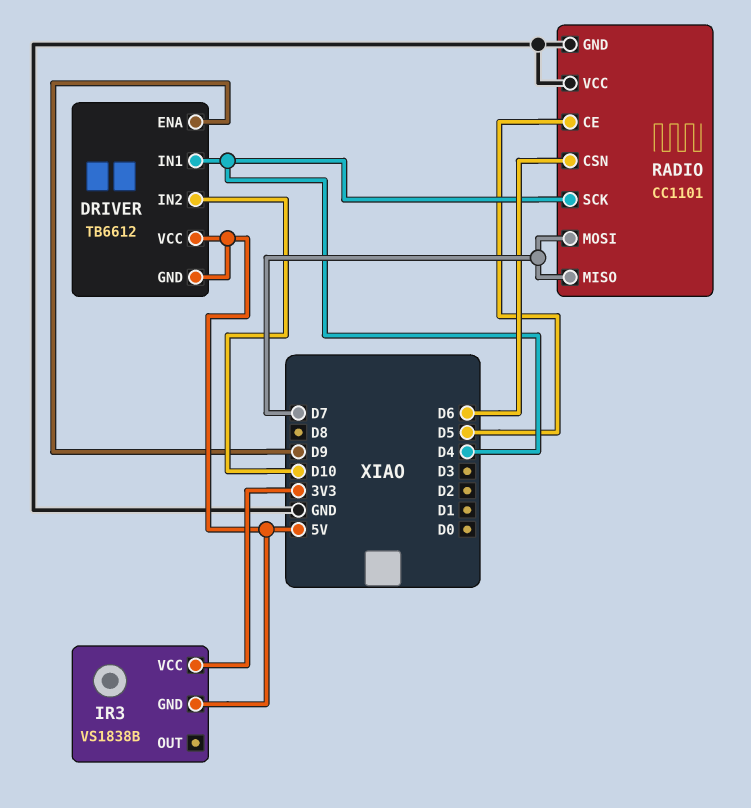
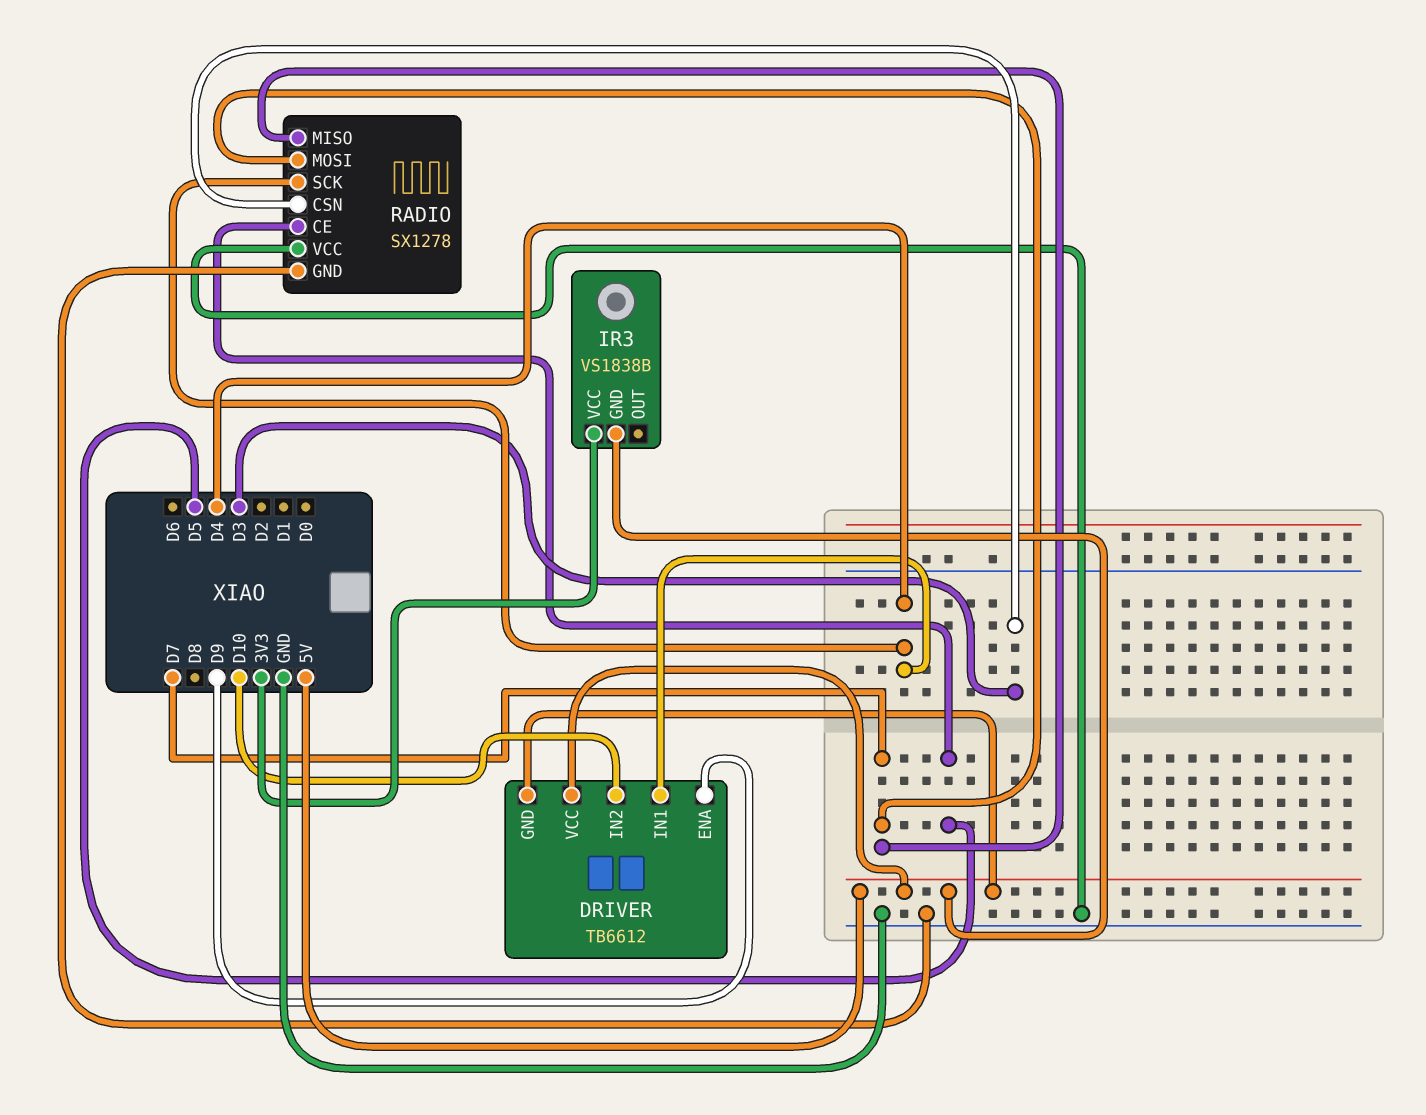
RADIO: CC1101 -> SX1278
RADIO pin CSN: D6 -> D3

